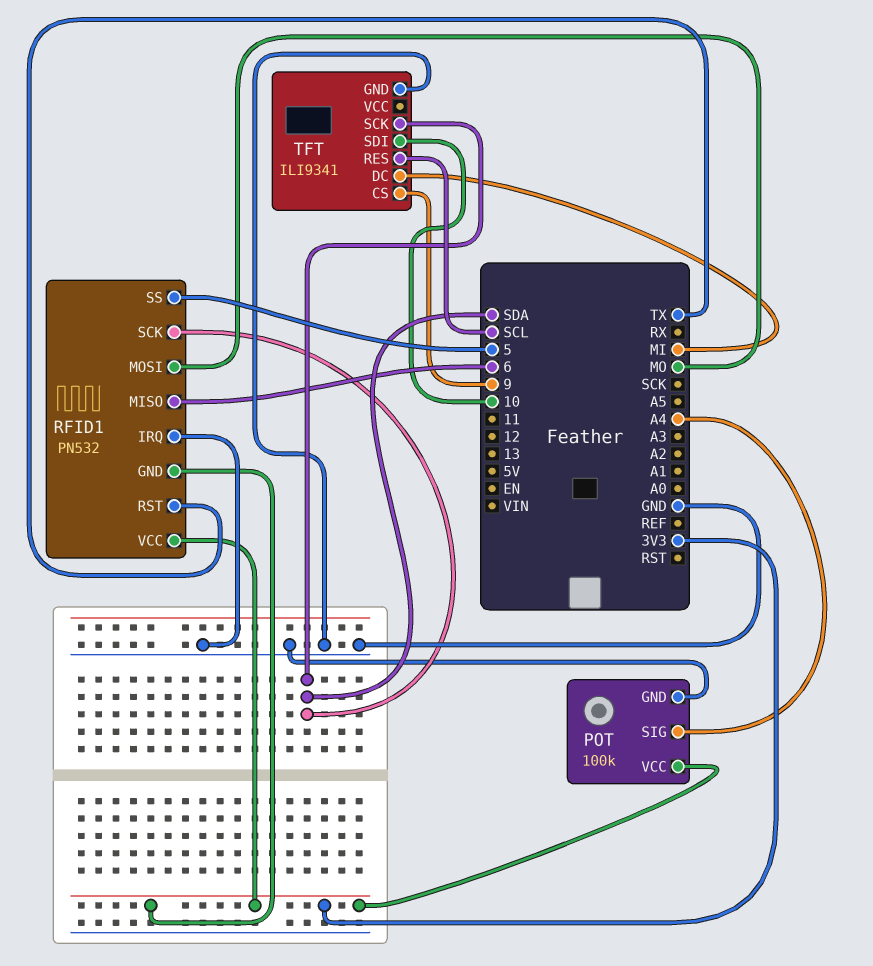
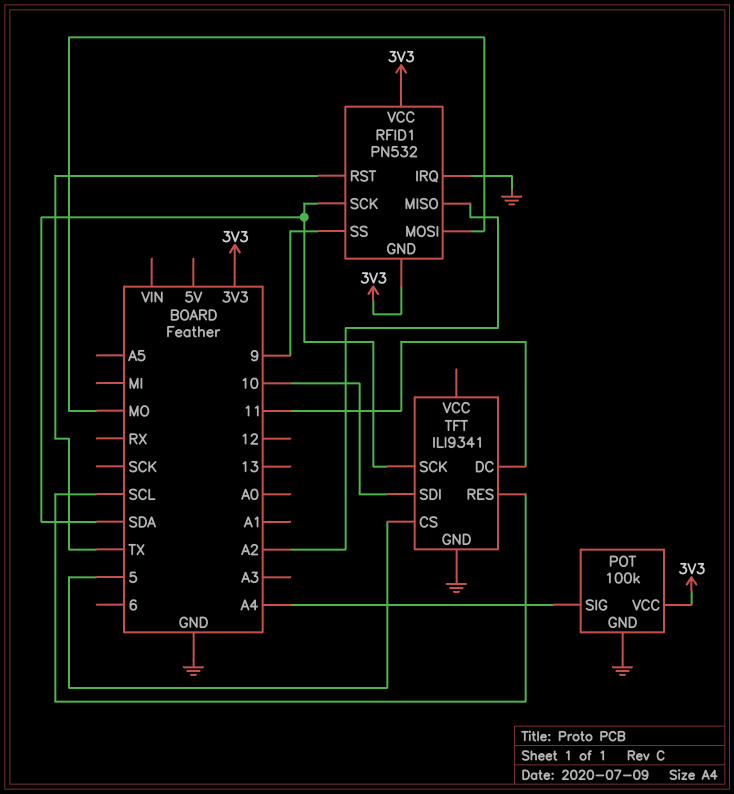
RFID1 pin MISO: 6 -> A2
RFID1 pin SS: 5 -> 9
TFT pin CS: 9 -> 5
TFT pin DC: MI -> 11

